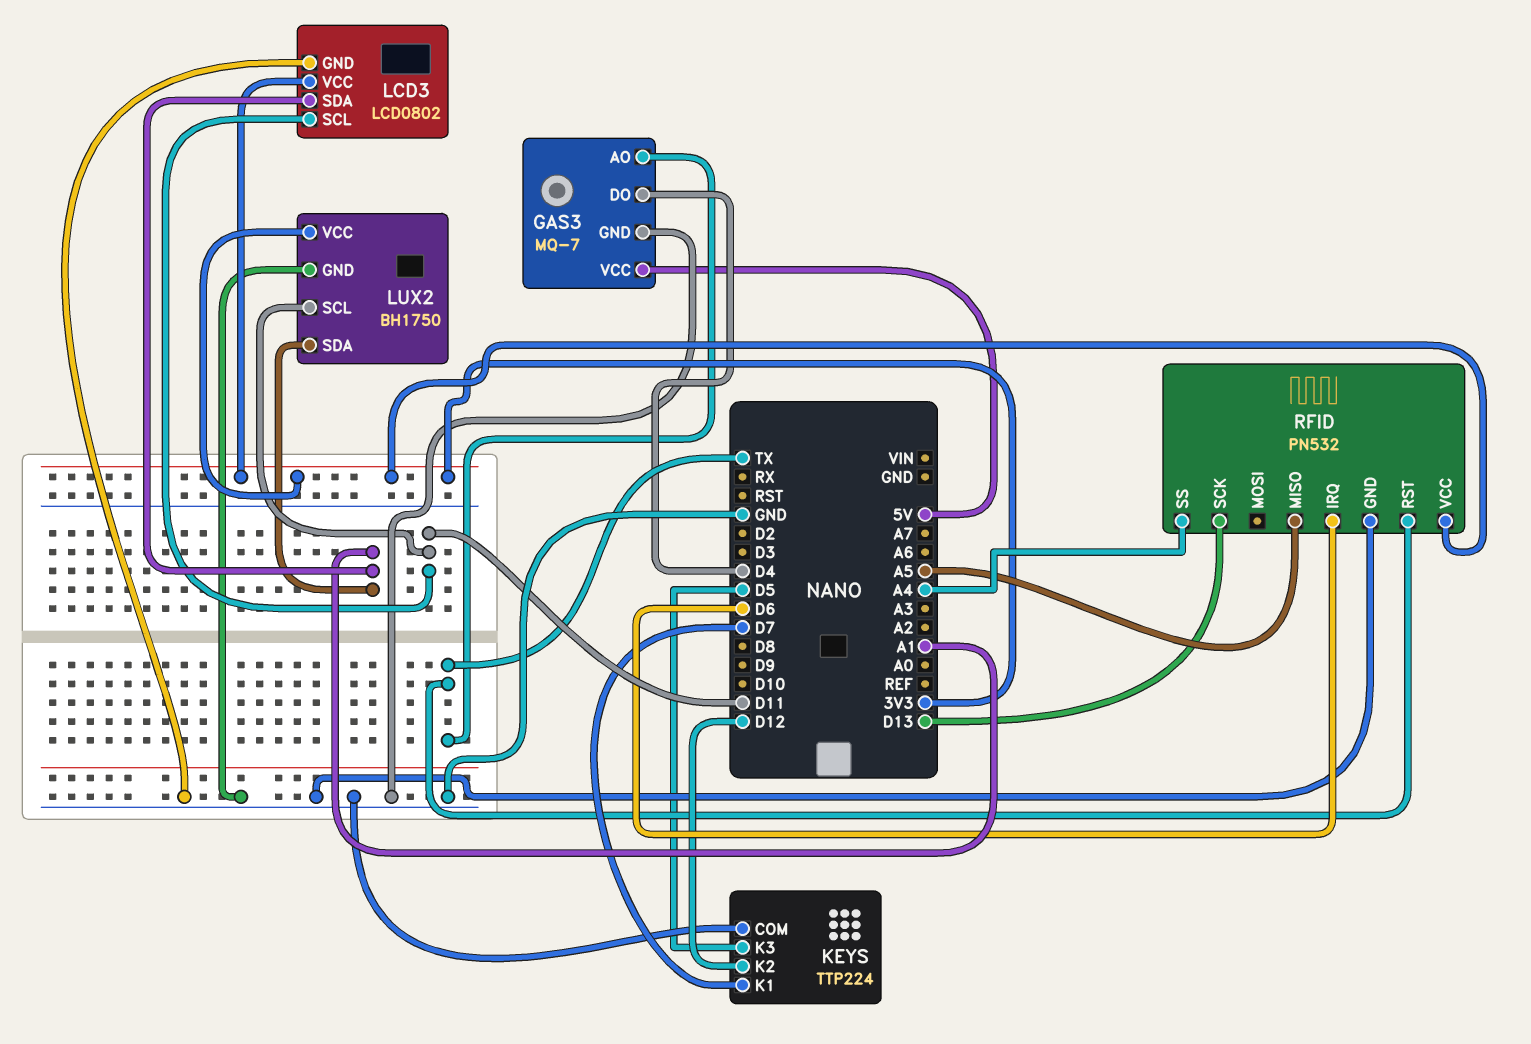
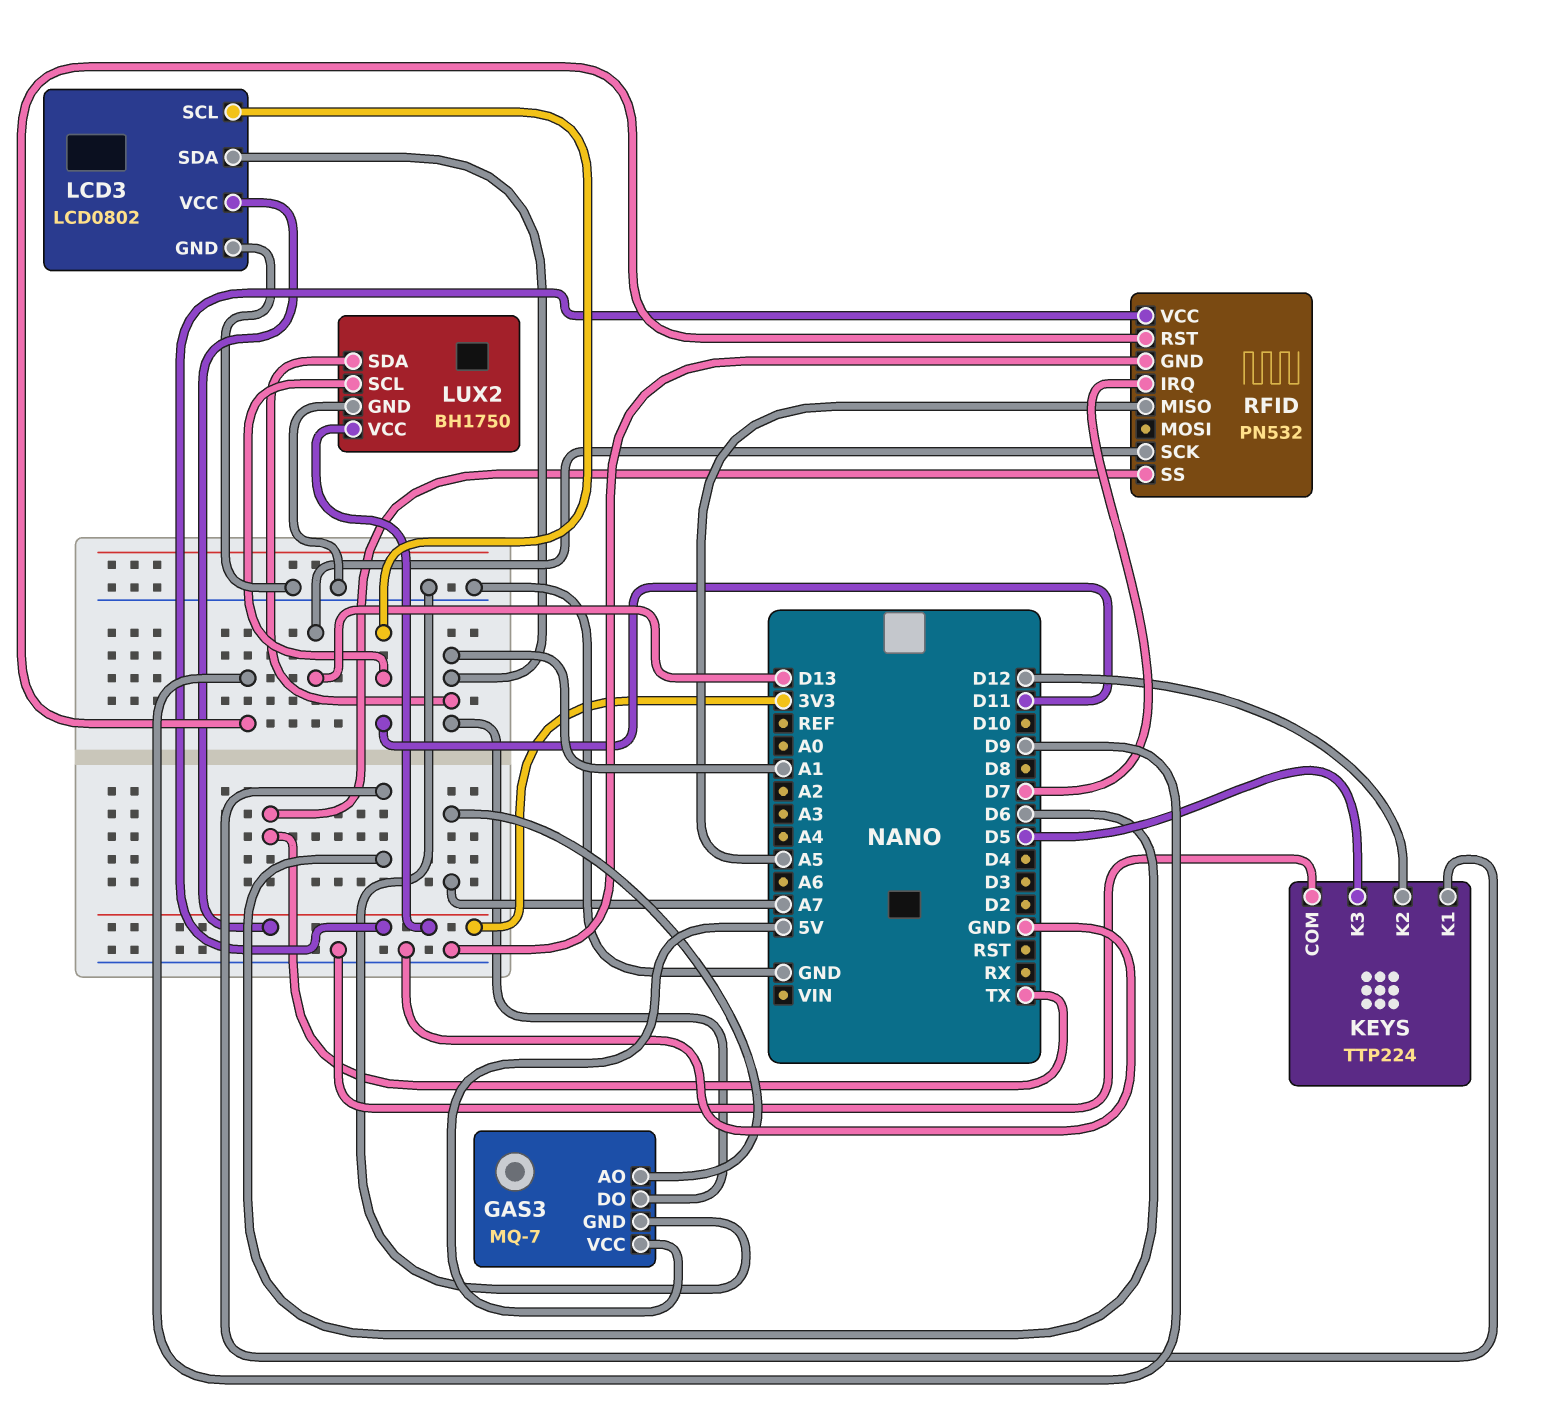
GAS3 pin AO: TX -> A7
GAS3 pin DO: D4 -> A1
KEYS pin K1: D7 -> D6
RFID pin IRQ: D6 -> D7
RFID pin RST: TX -> D9
RFID pin SS: A4 -> TX

